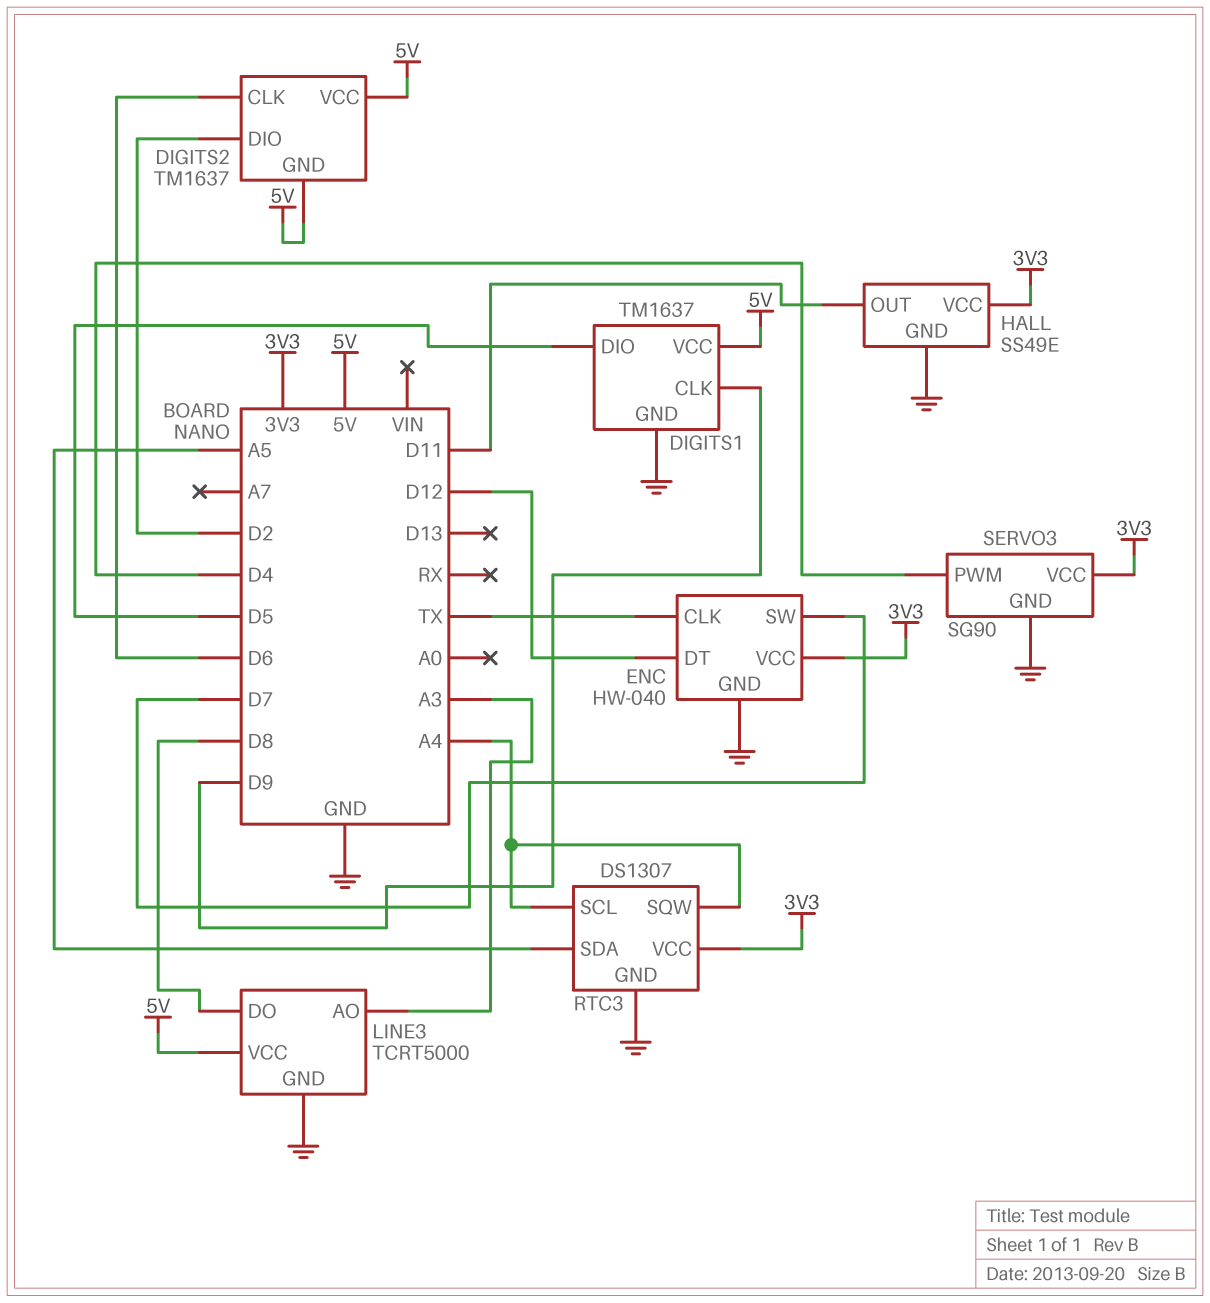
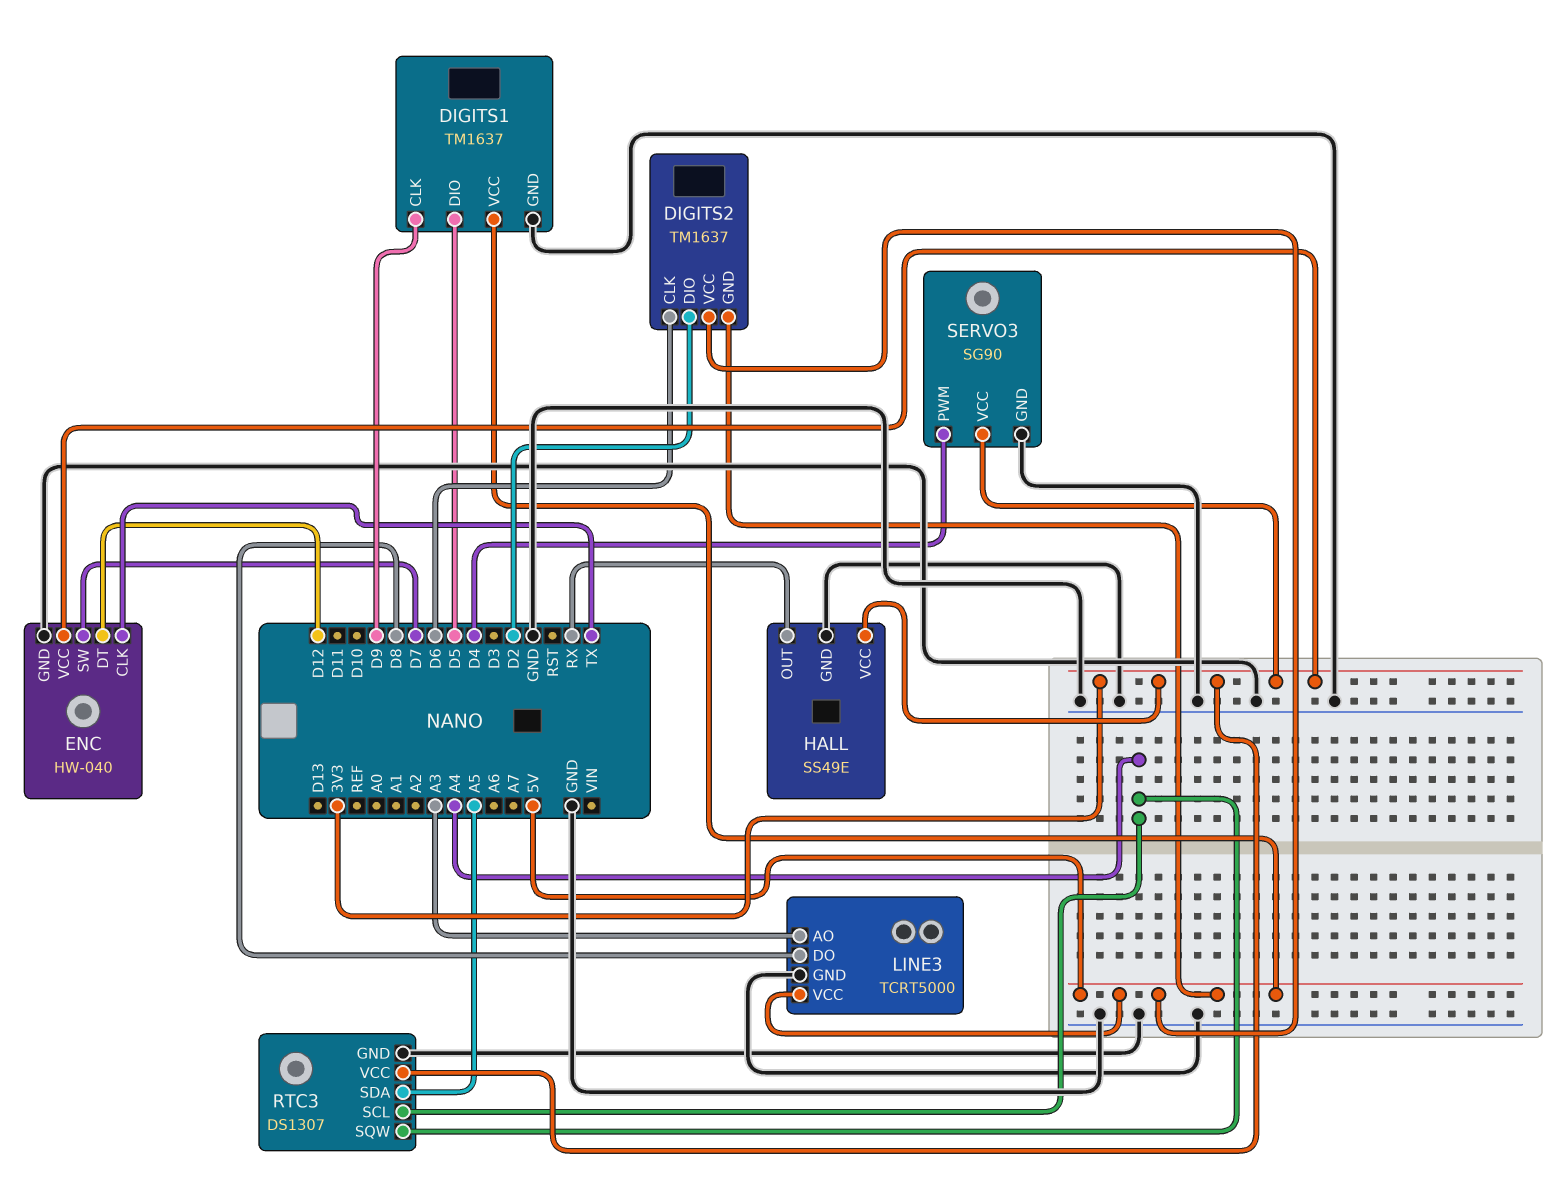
HALL pin OUT: D11 -> RX

